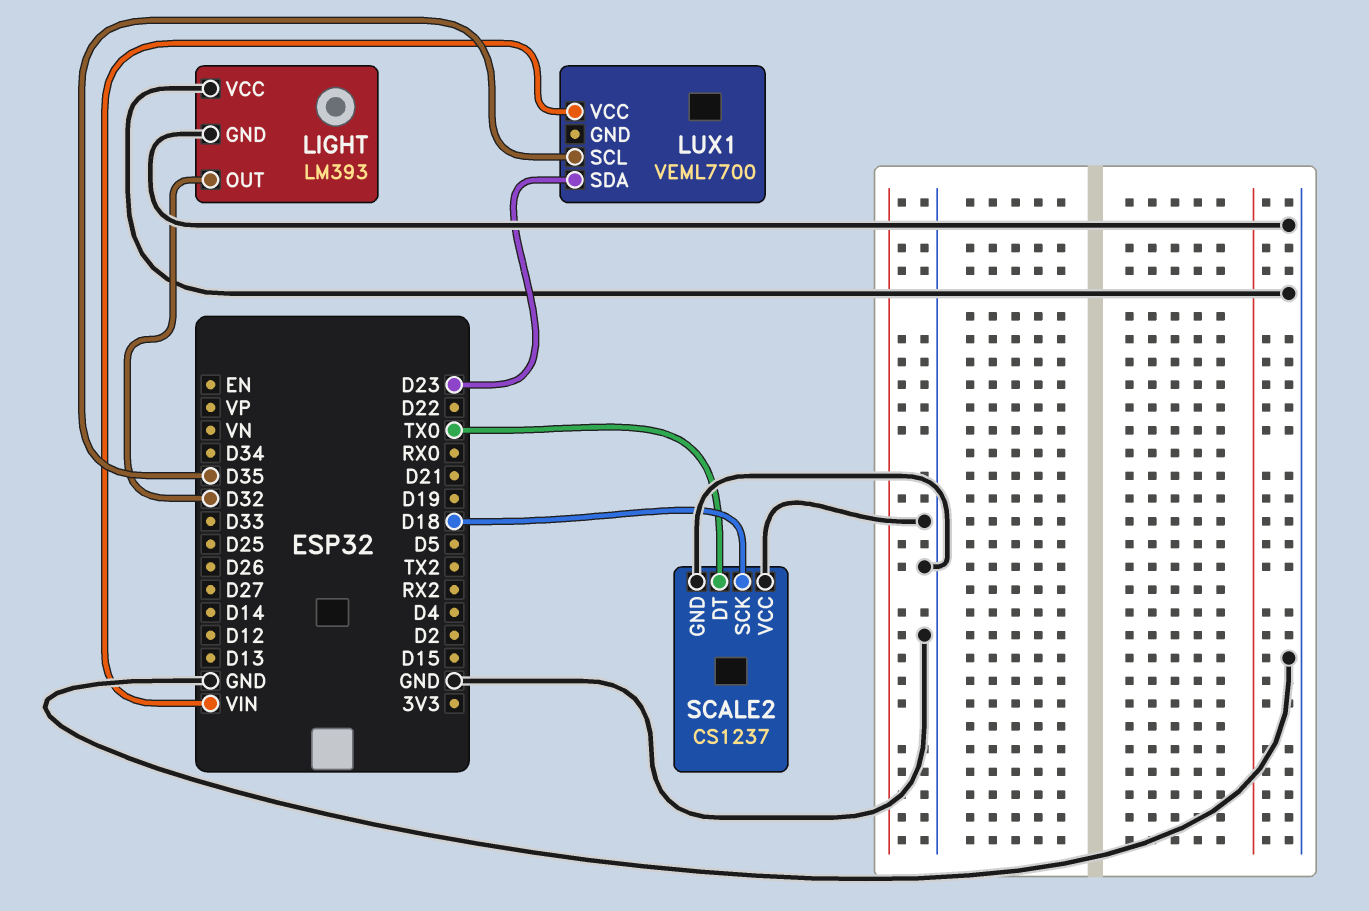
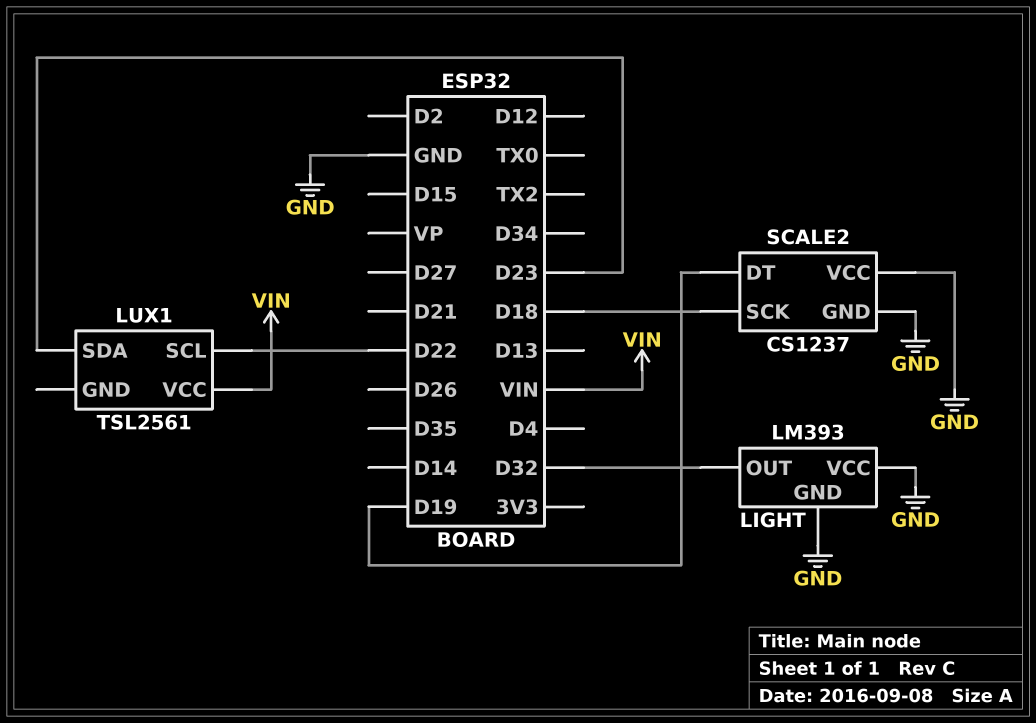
LUX1: VEML7700 -> TSL2561
LUX1 pin SCL: D35 -> D22
SCALE2 pin DT: TX0 -> D19

